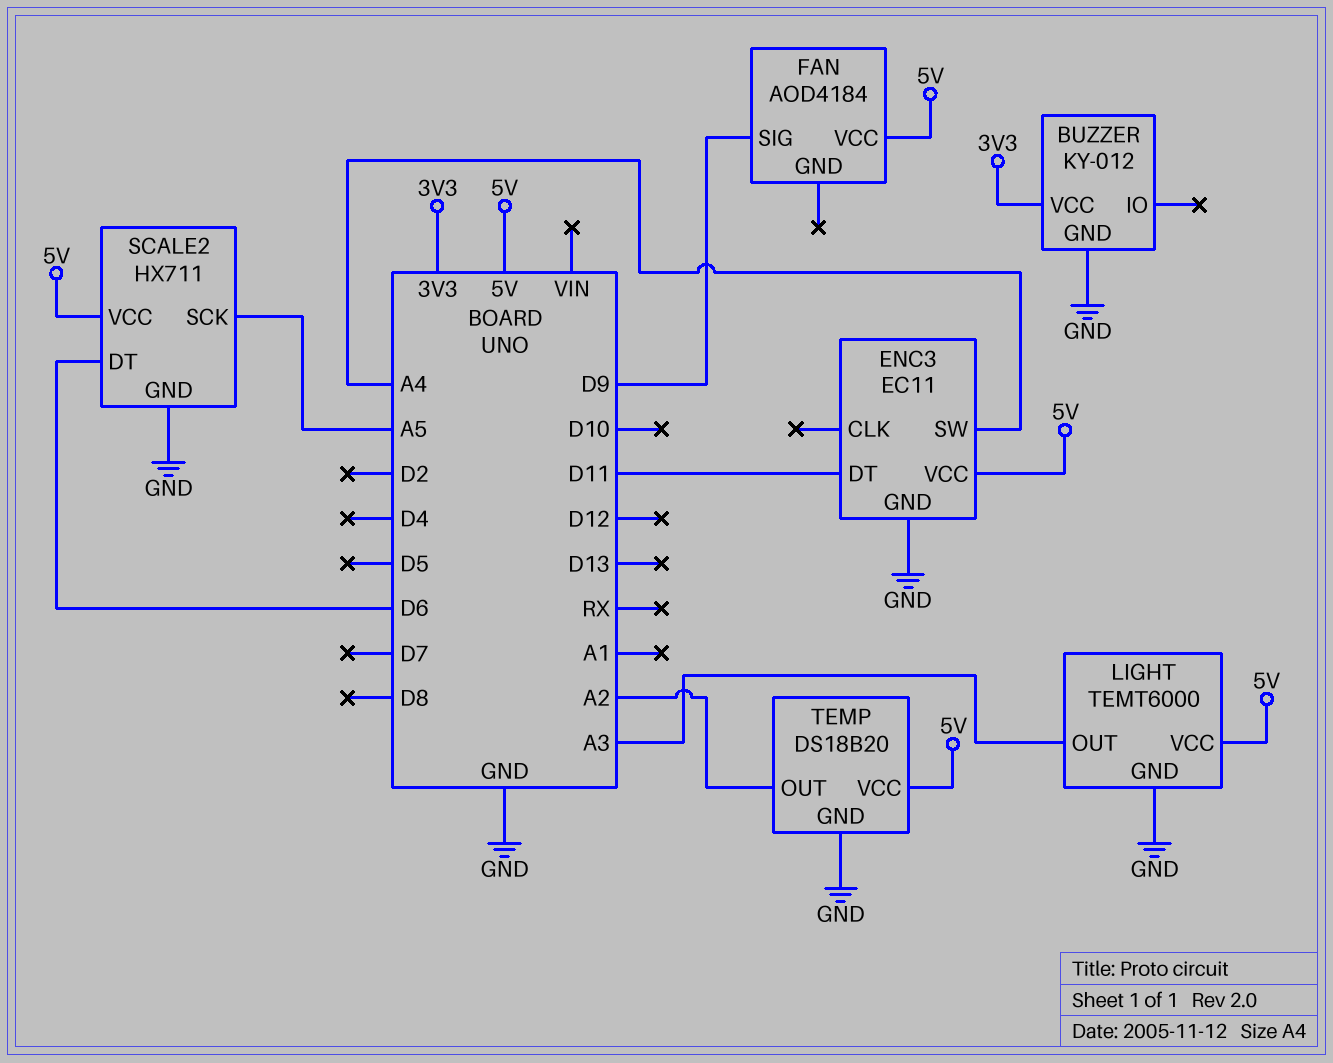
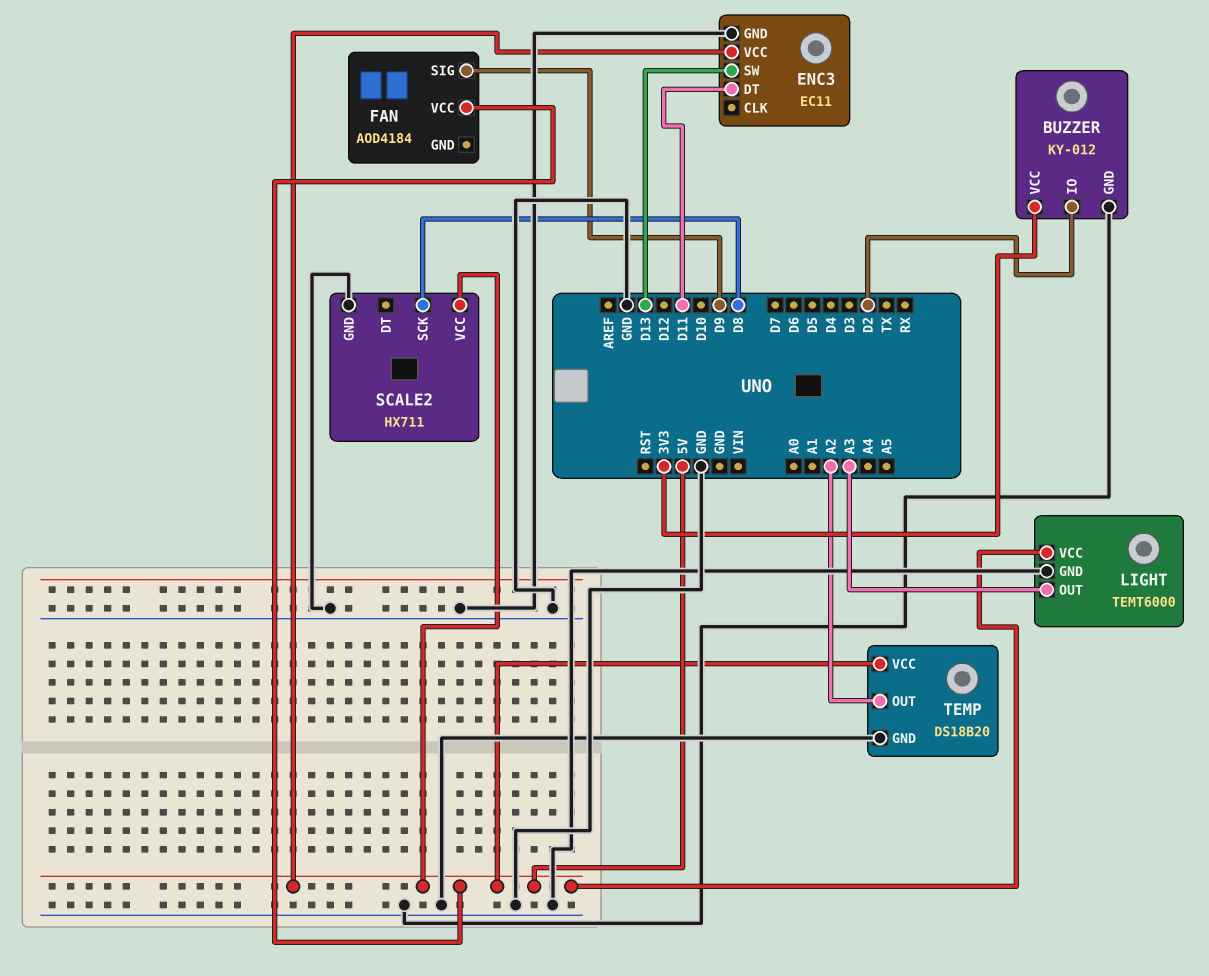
BUZZER pin IO: none -> D2
ENC3 pin SW: A4 -> D13
SCALE2 pin DT: D6 -> none
SCALE2 pin SCK: A5 -> D8

